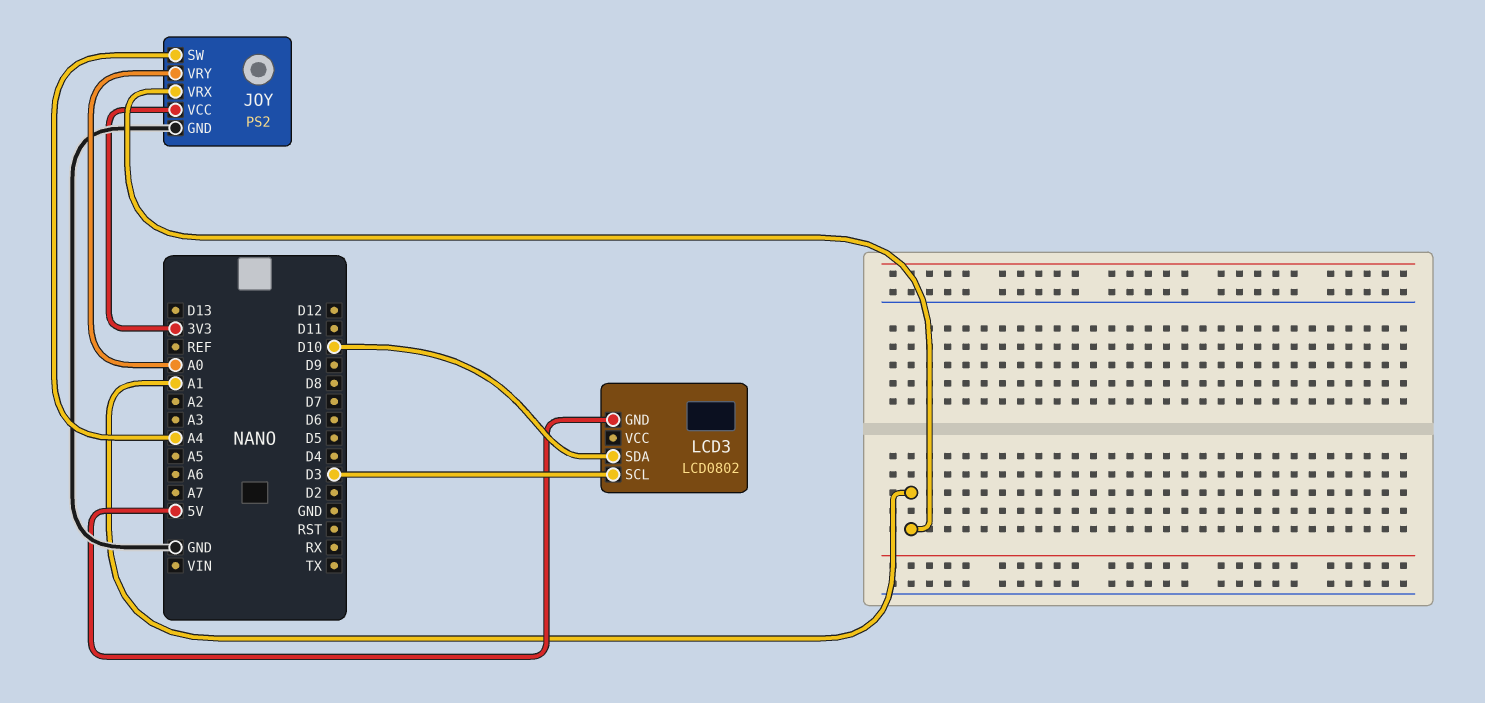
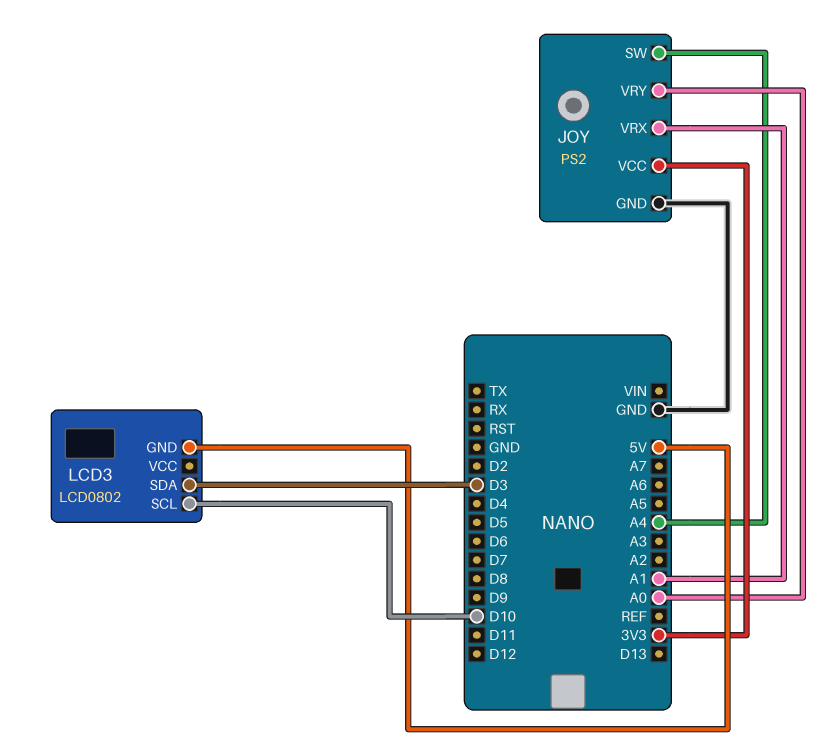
LCD3 pin SCL: D3 -> D10
LCD3 pin SDA: D10 -> D3

